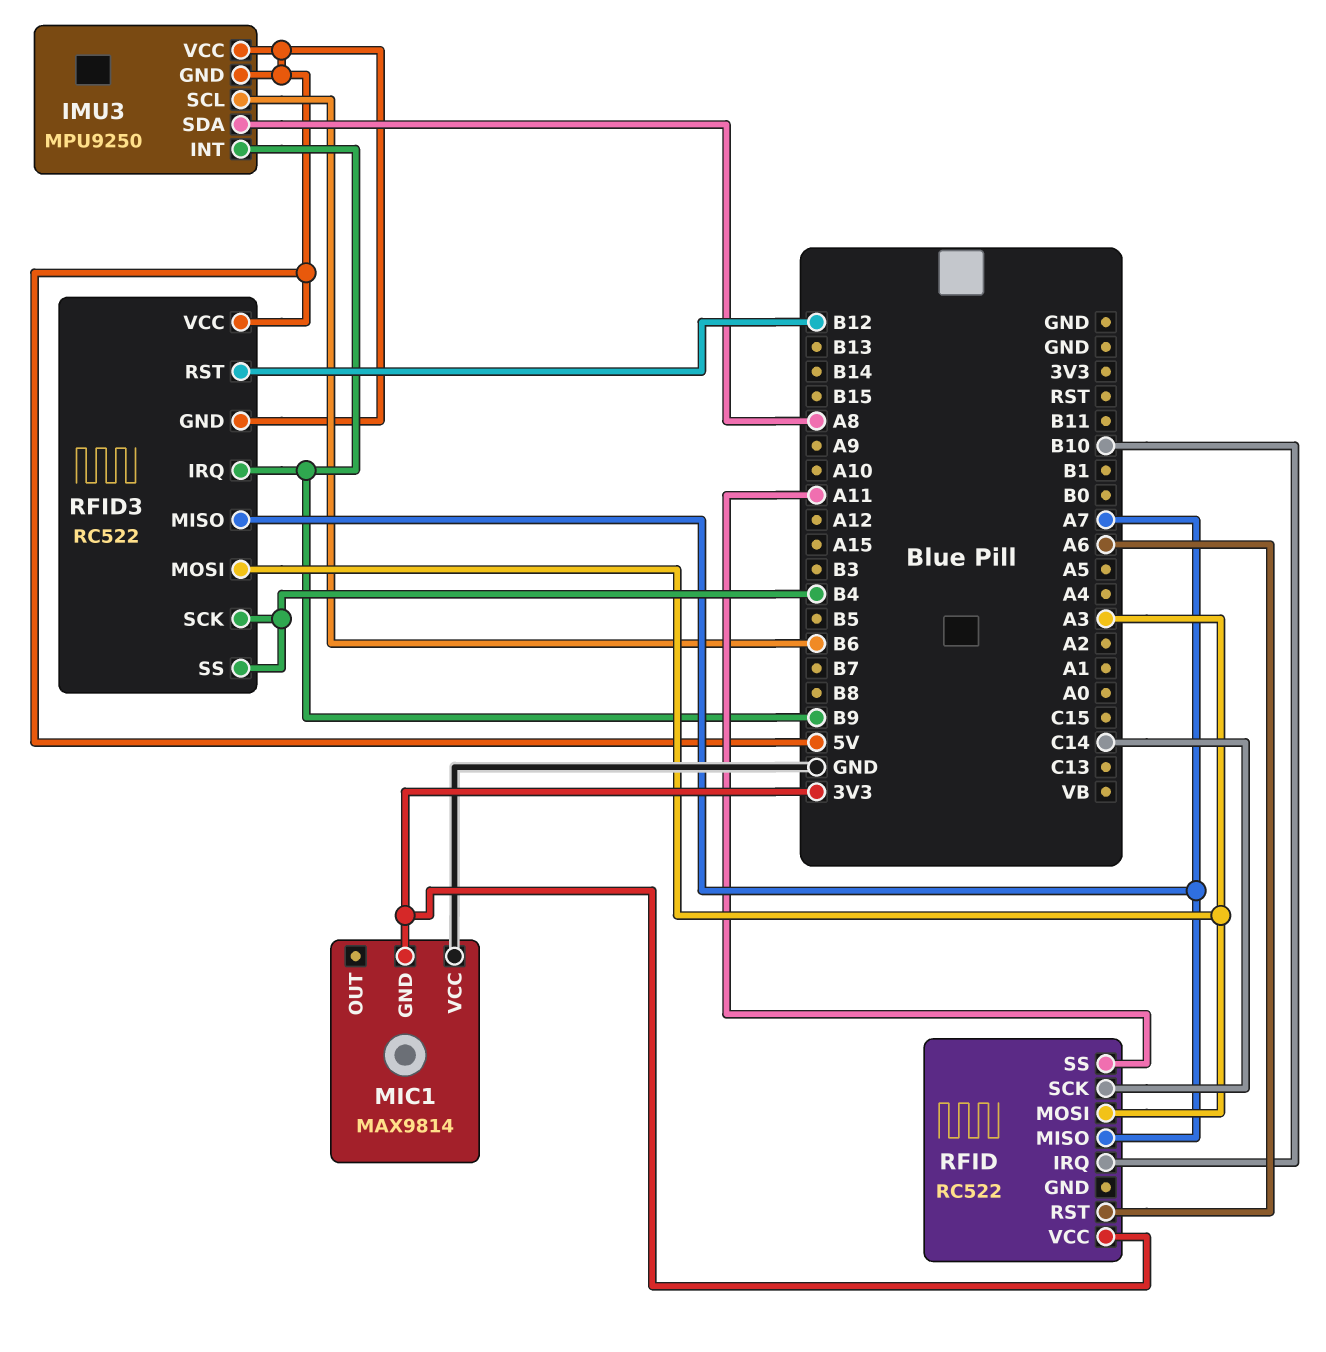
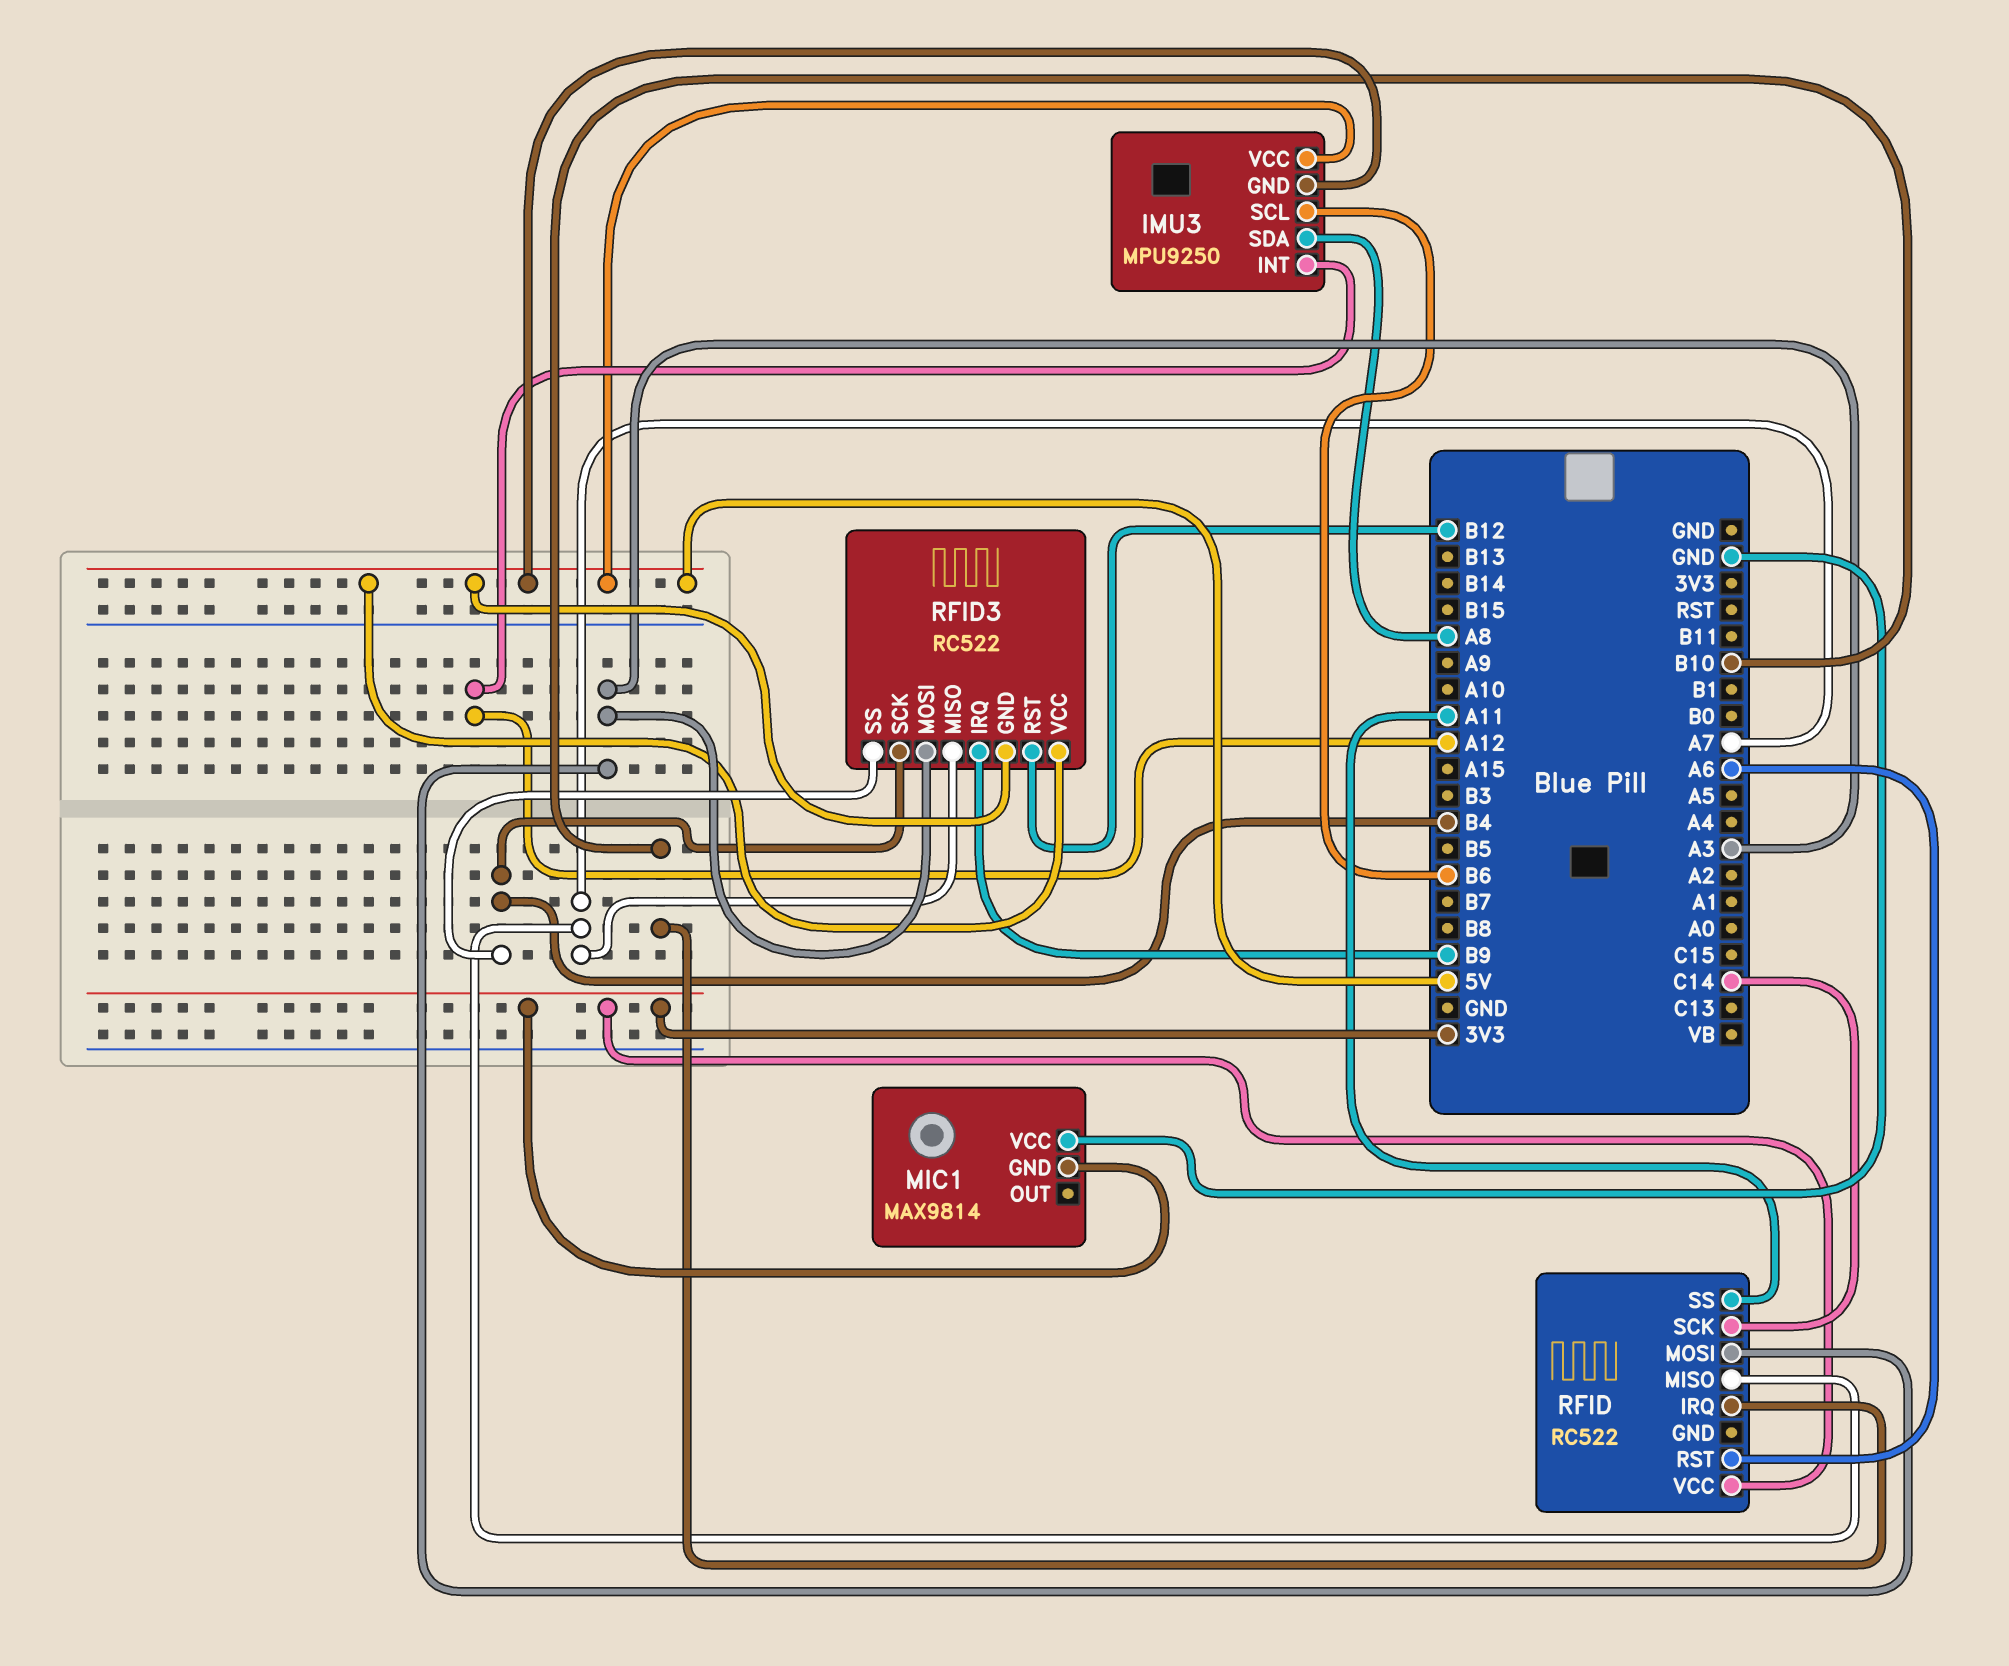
IMU3 pin INT: B9 -> A12

